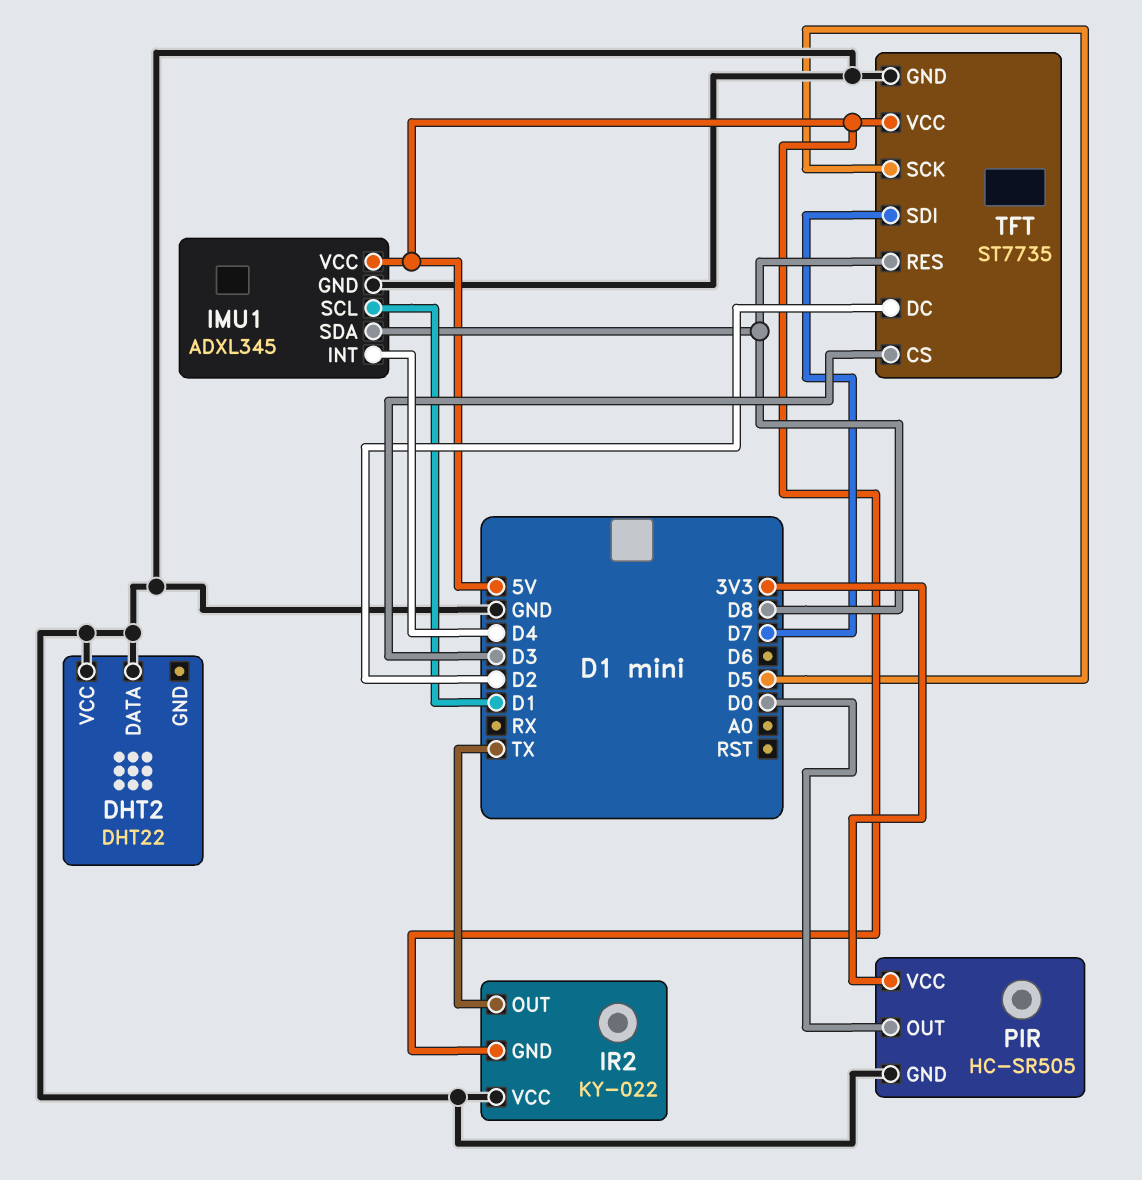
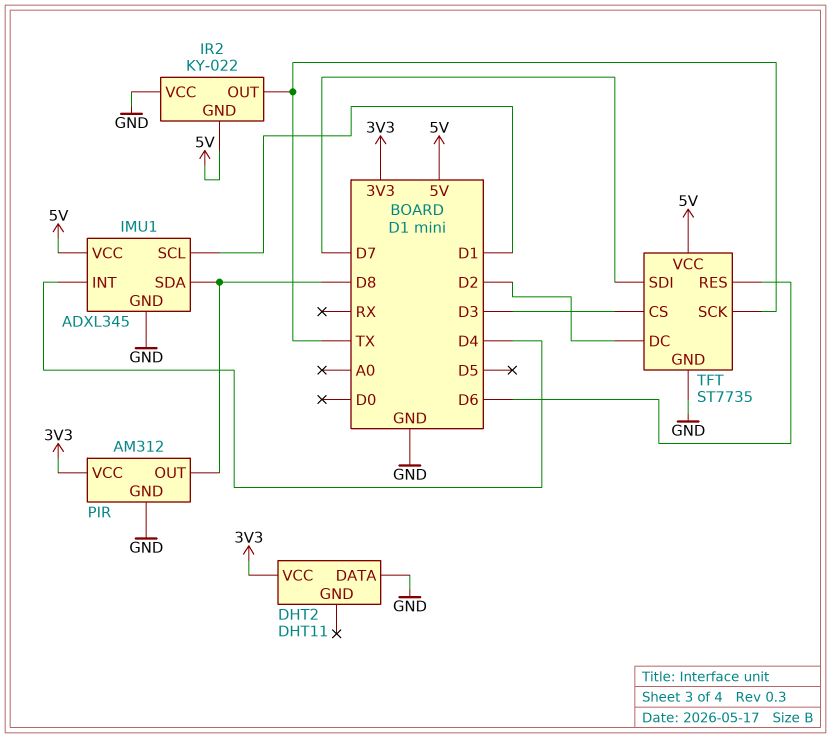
DHT2: DHT22 -> DHT11
DHT2 pin VCC: GND -> 3V3
PIR: HC-SR505 -> AM312
PIR pin OUT: D0 -> D8
TFT pin RES: D8 -> D6
TFT pin SCK: D5 -> TX

